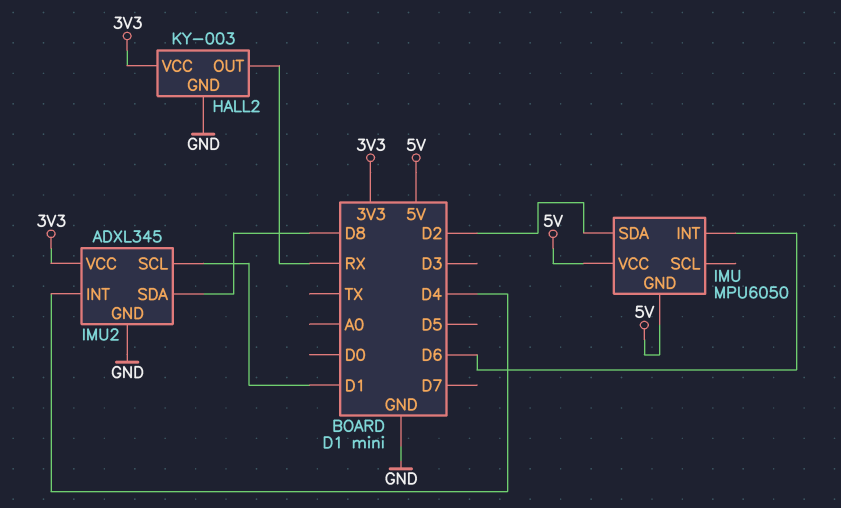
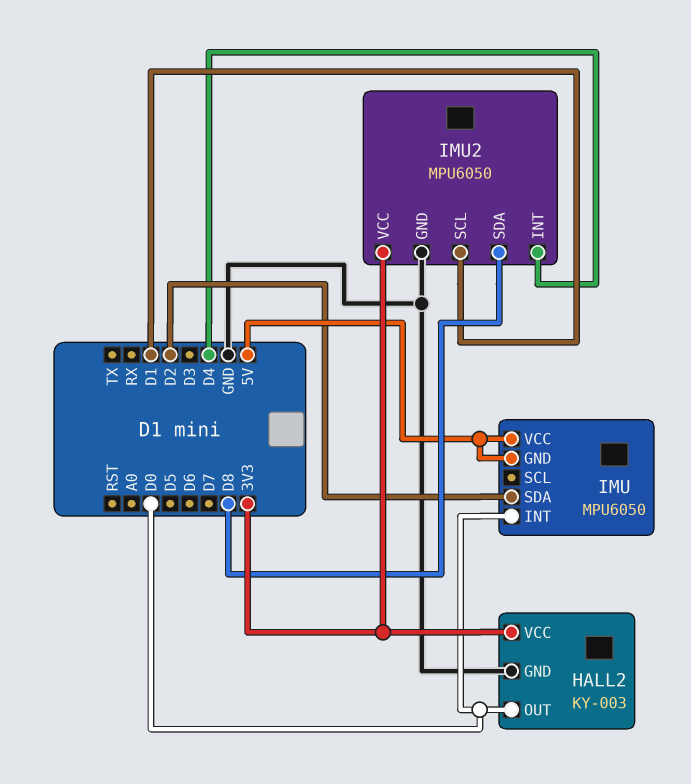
HALL2 pin OUT: RX -> D0
IMU pin INT: D6 -> D0
IMU2: ADXL345 -> MPU6050

